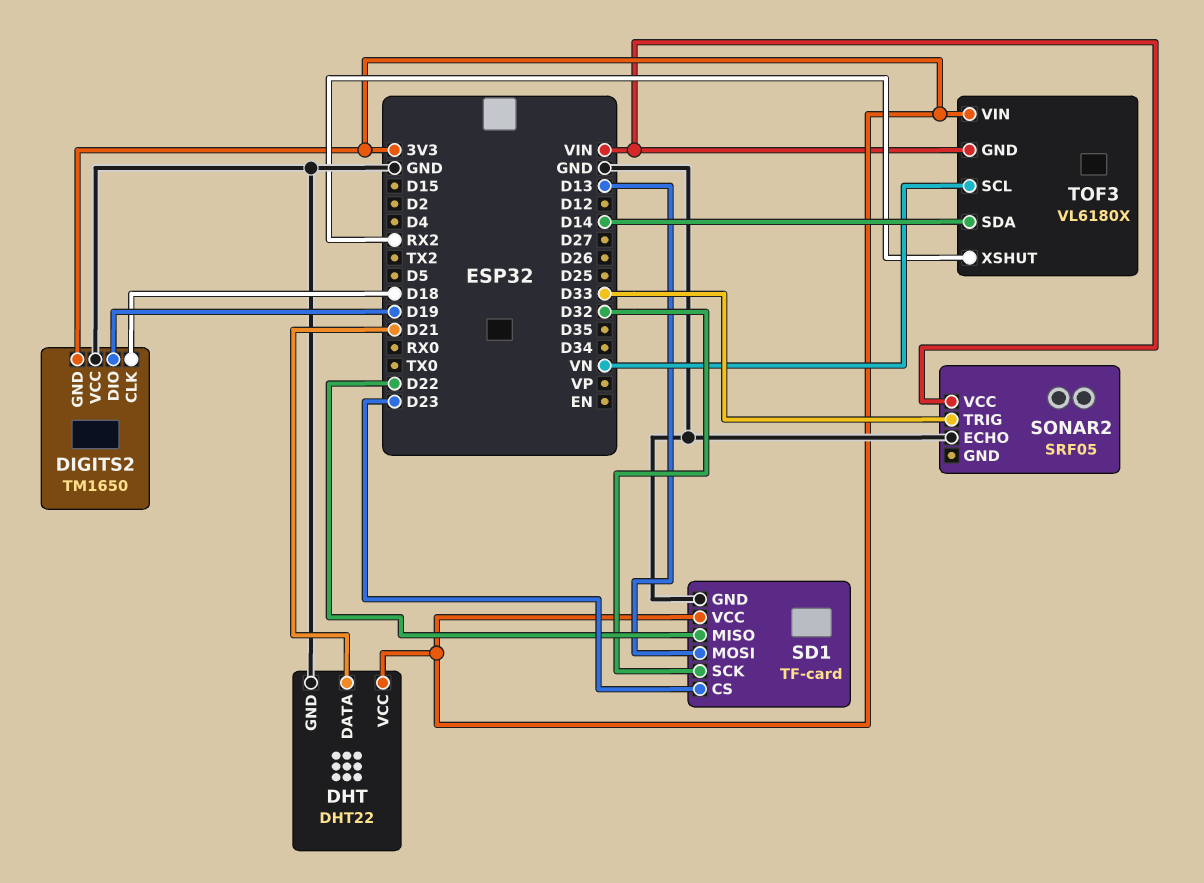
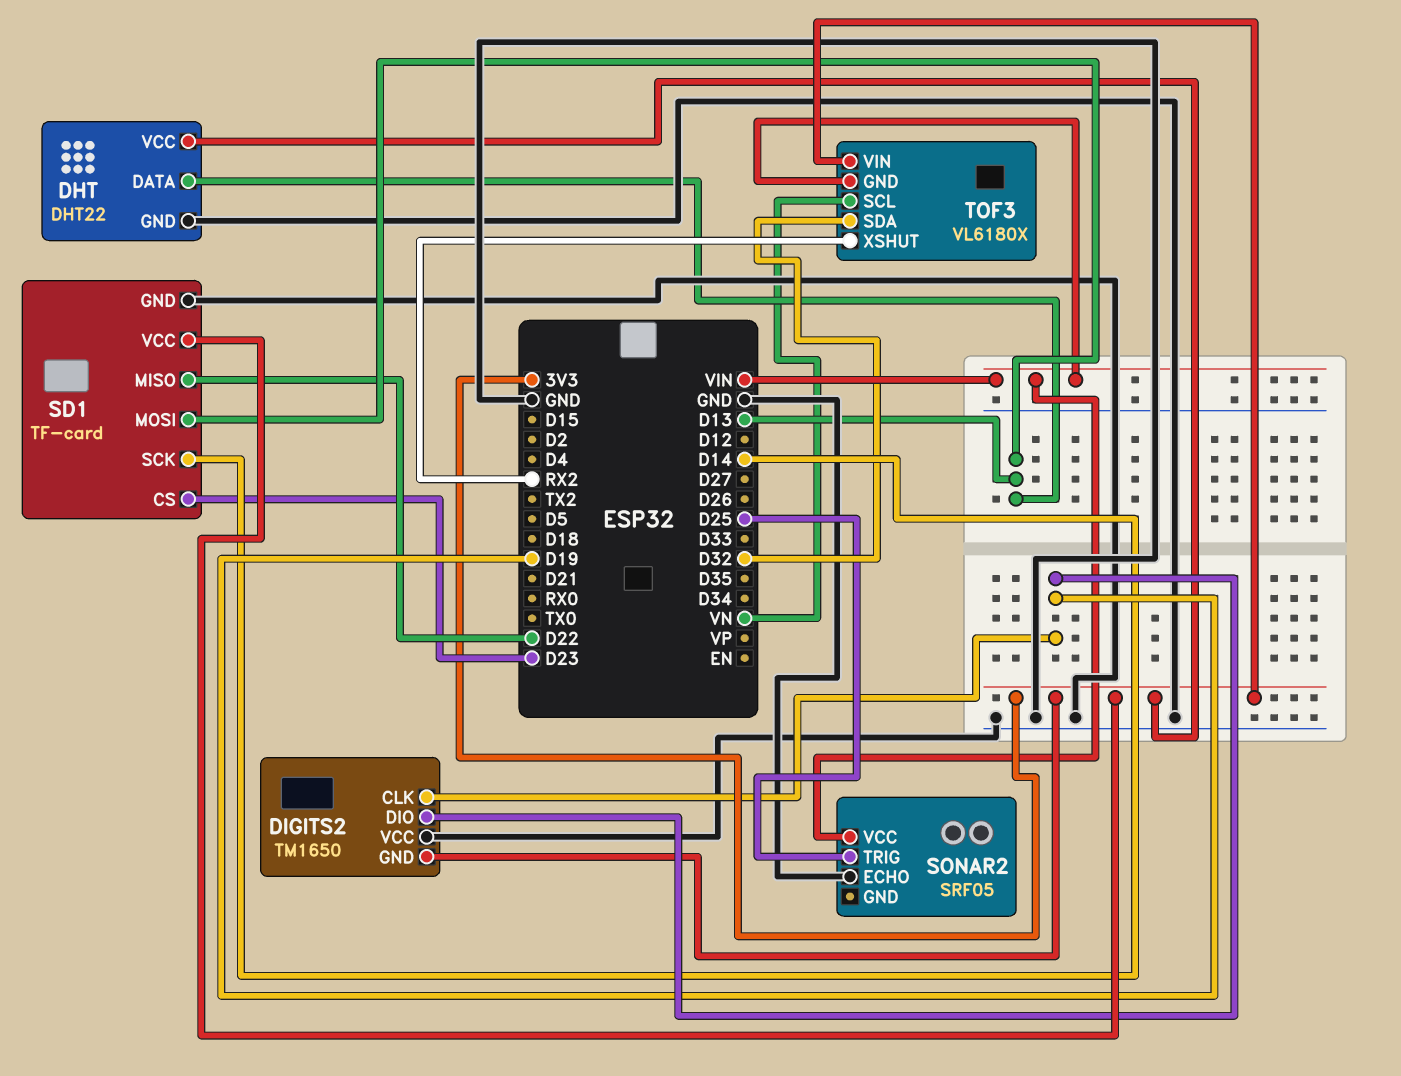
DHT pin DATA: D21 -> D13
DIGITS2 pin CLK: D18 -> D19
SD1 pin SCK: D32 -> D14
SONAR2 pin TRIG: D33 -> D25
TOF3 pin SDA: D14 -> D32

